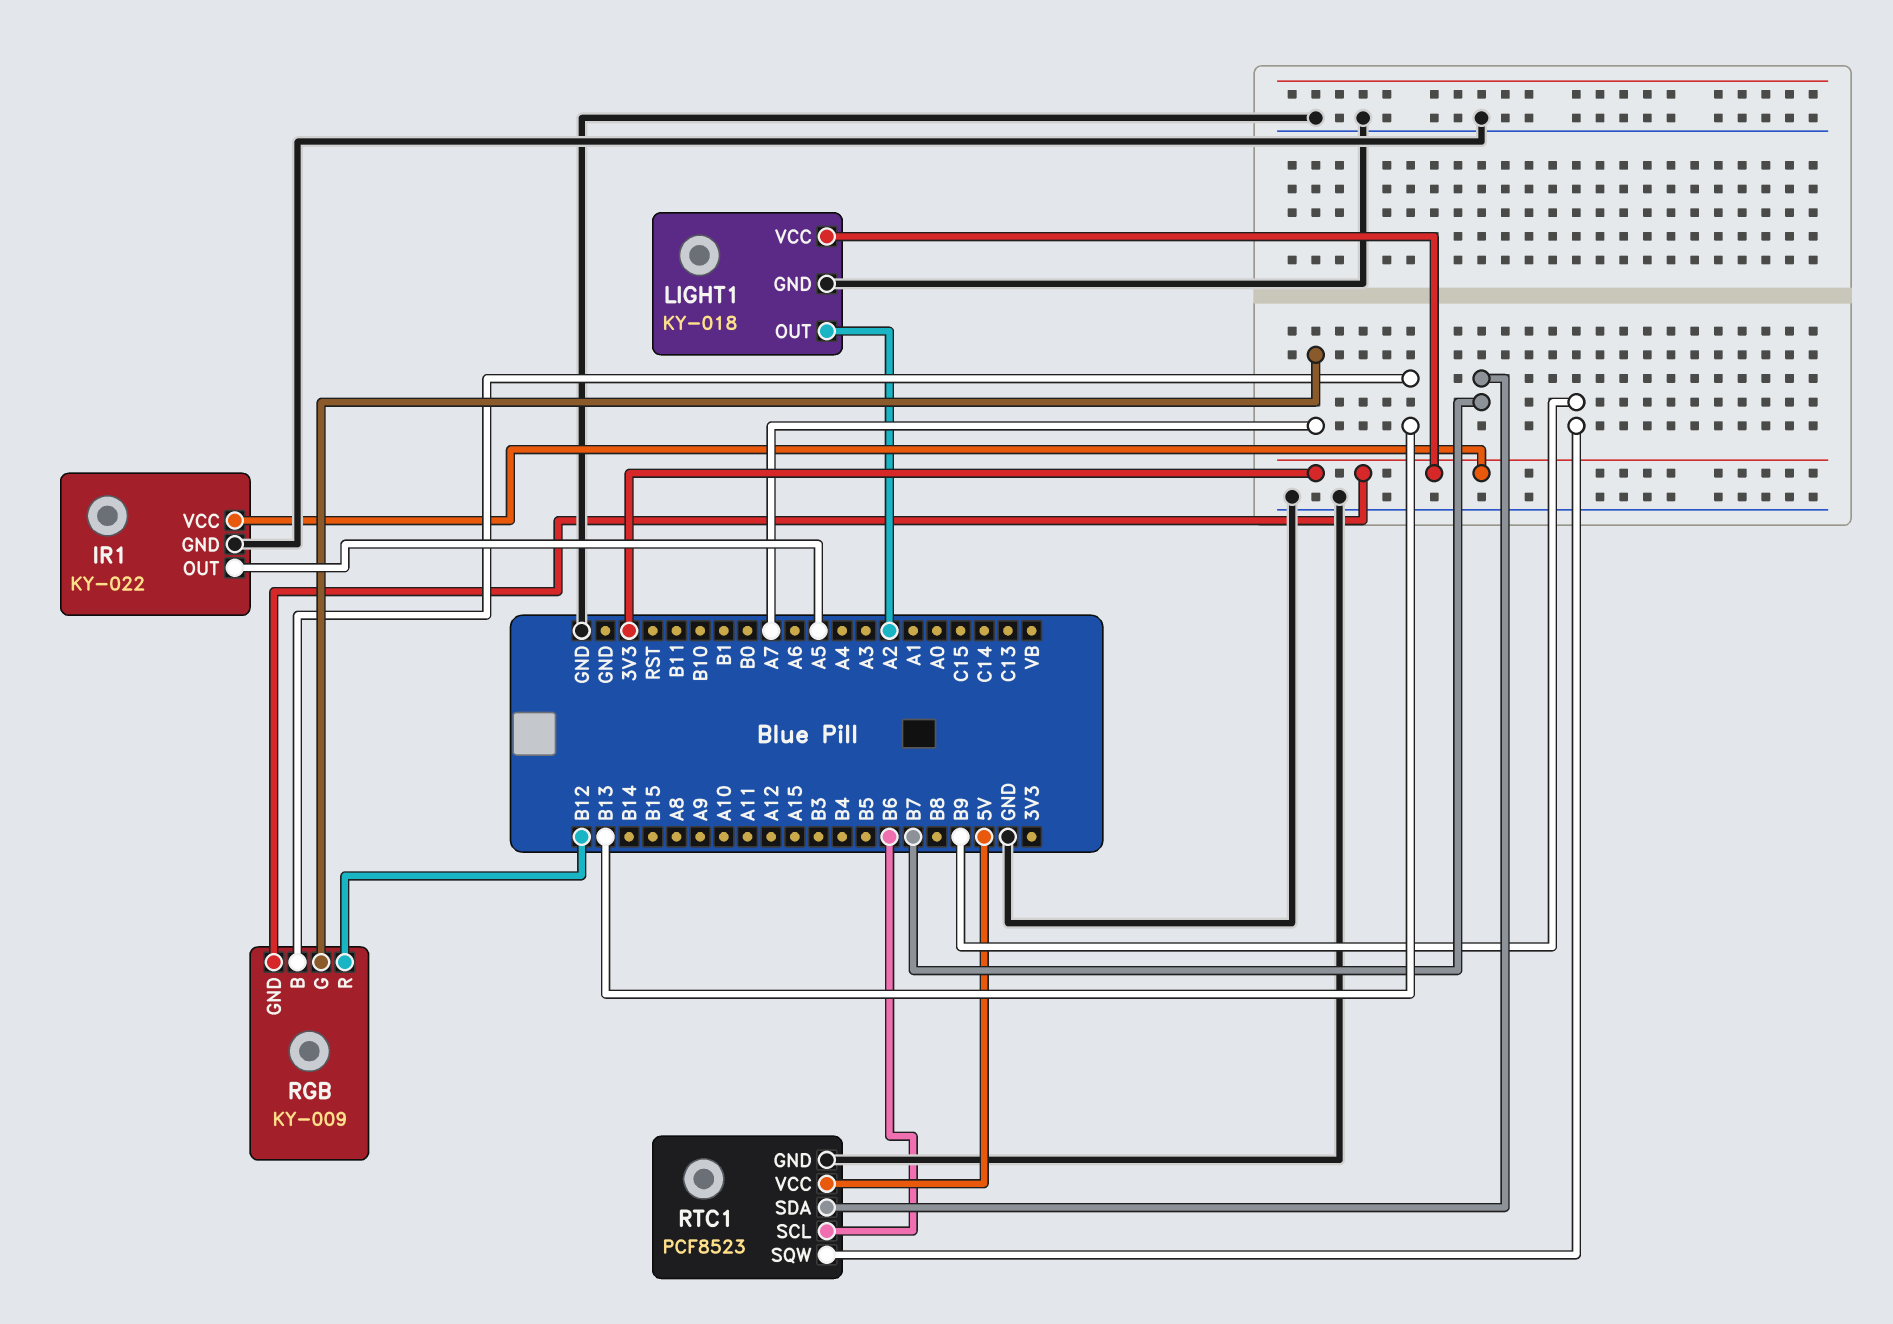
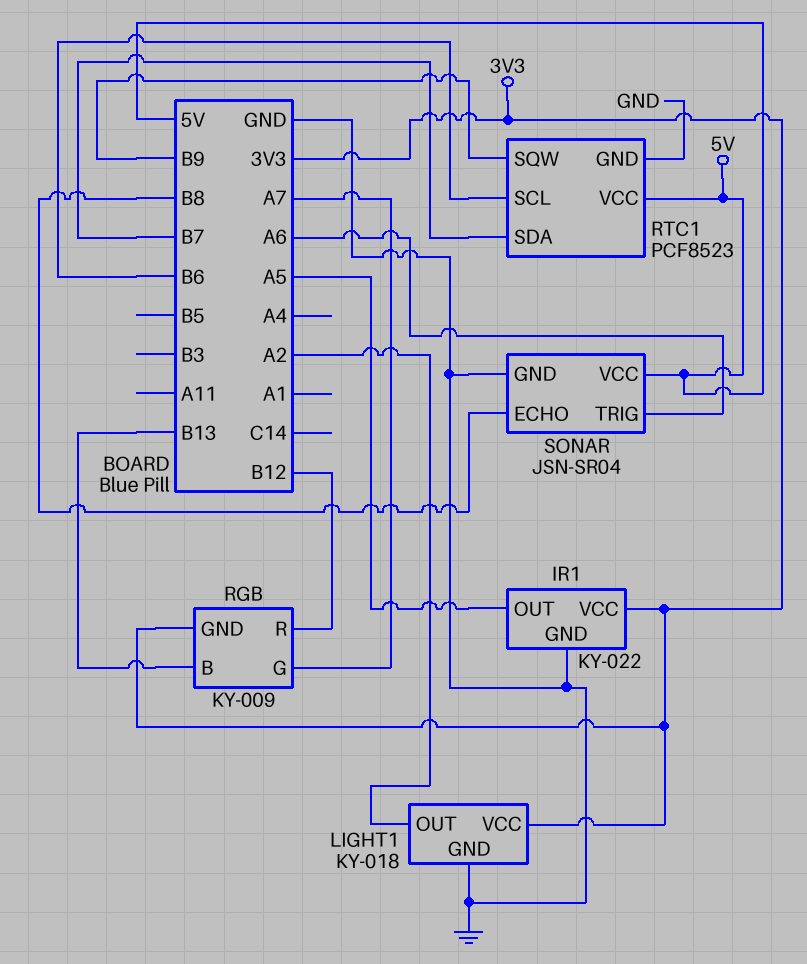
SONAR: none -> JSN-SR04
SONAR pin ECHO: none -> B8
SONAR pin GND: none -> GND
SONAR pin TRIG: none -> A6
SONAR pin VCC: none -> 5V

